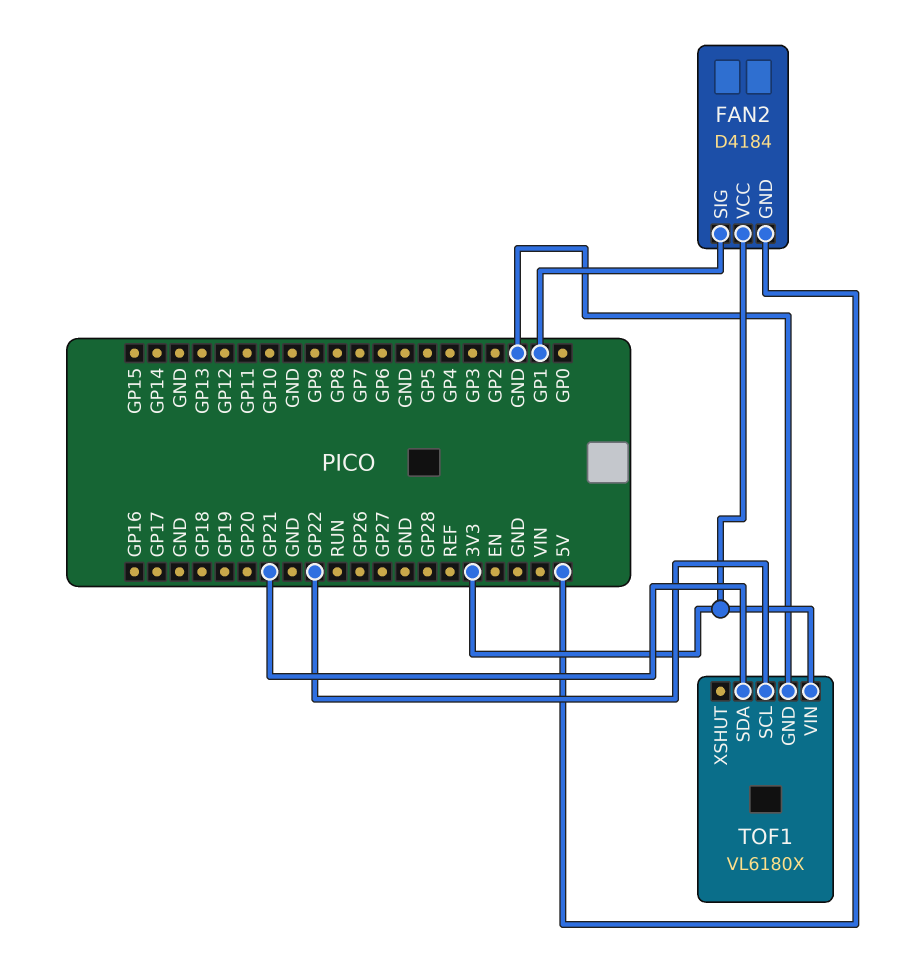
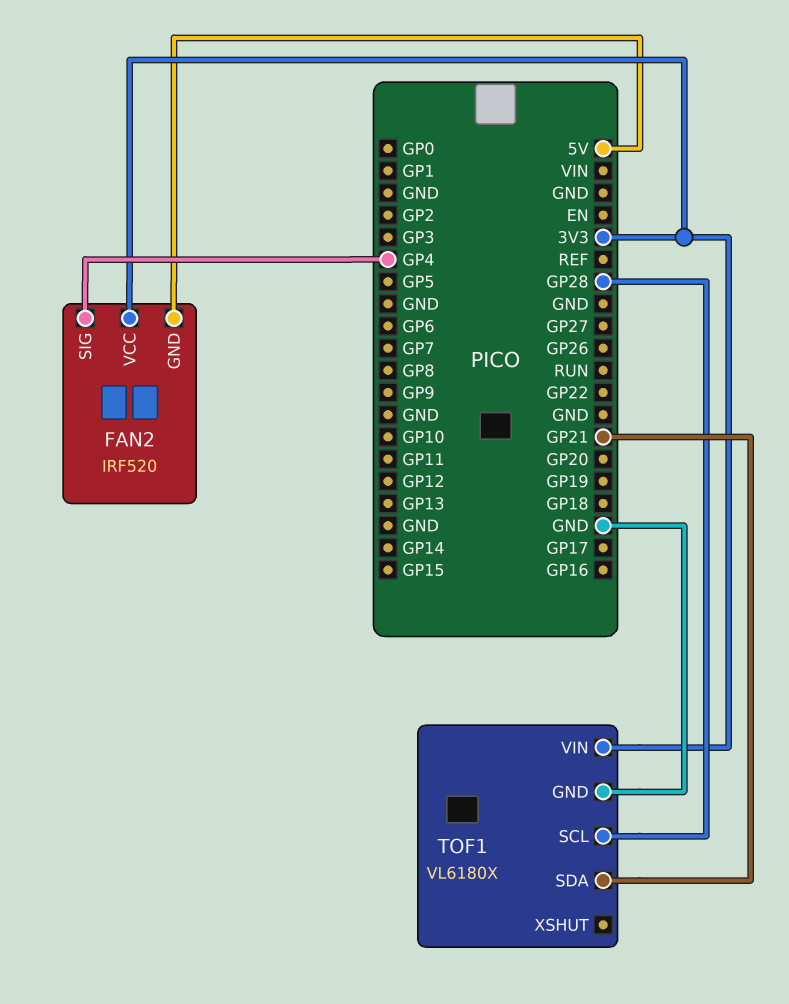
FAN2: D4184 -> IRF520
FAN2 pin SIG: GP1 -> GP4
TOF1 pin SCL: GP22 -> GP28

